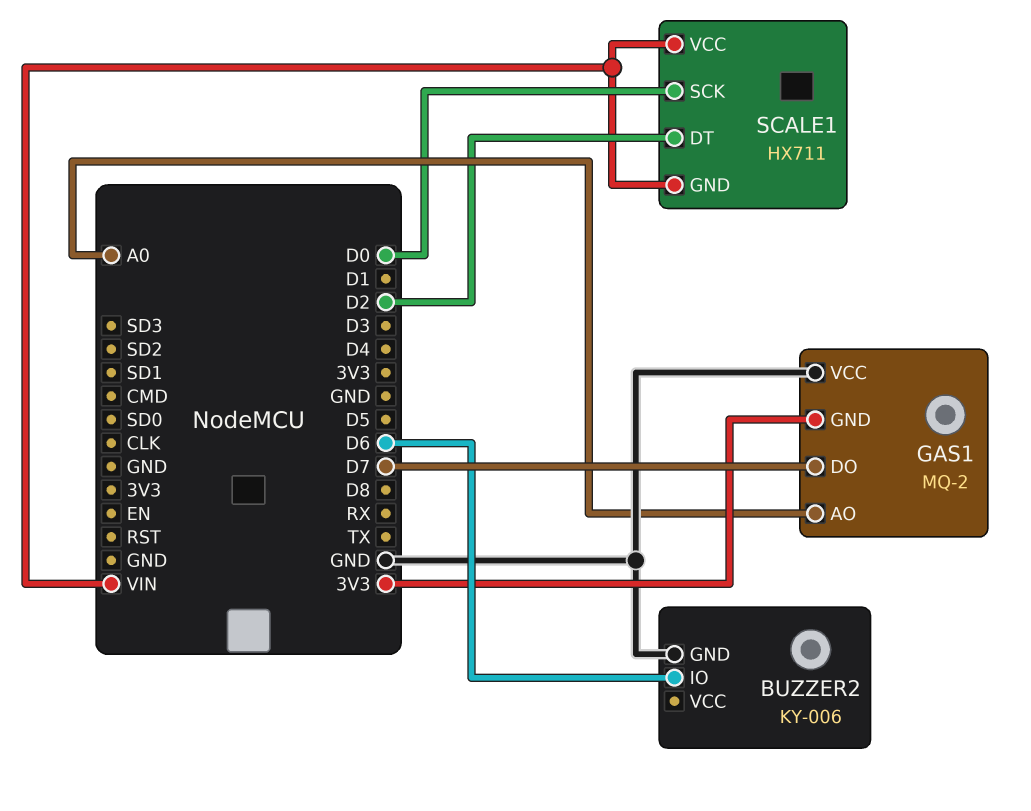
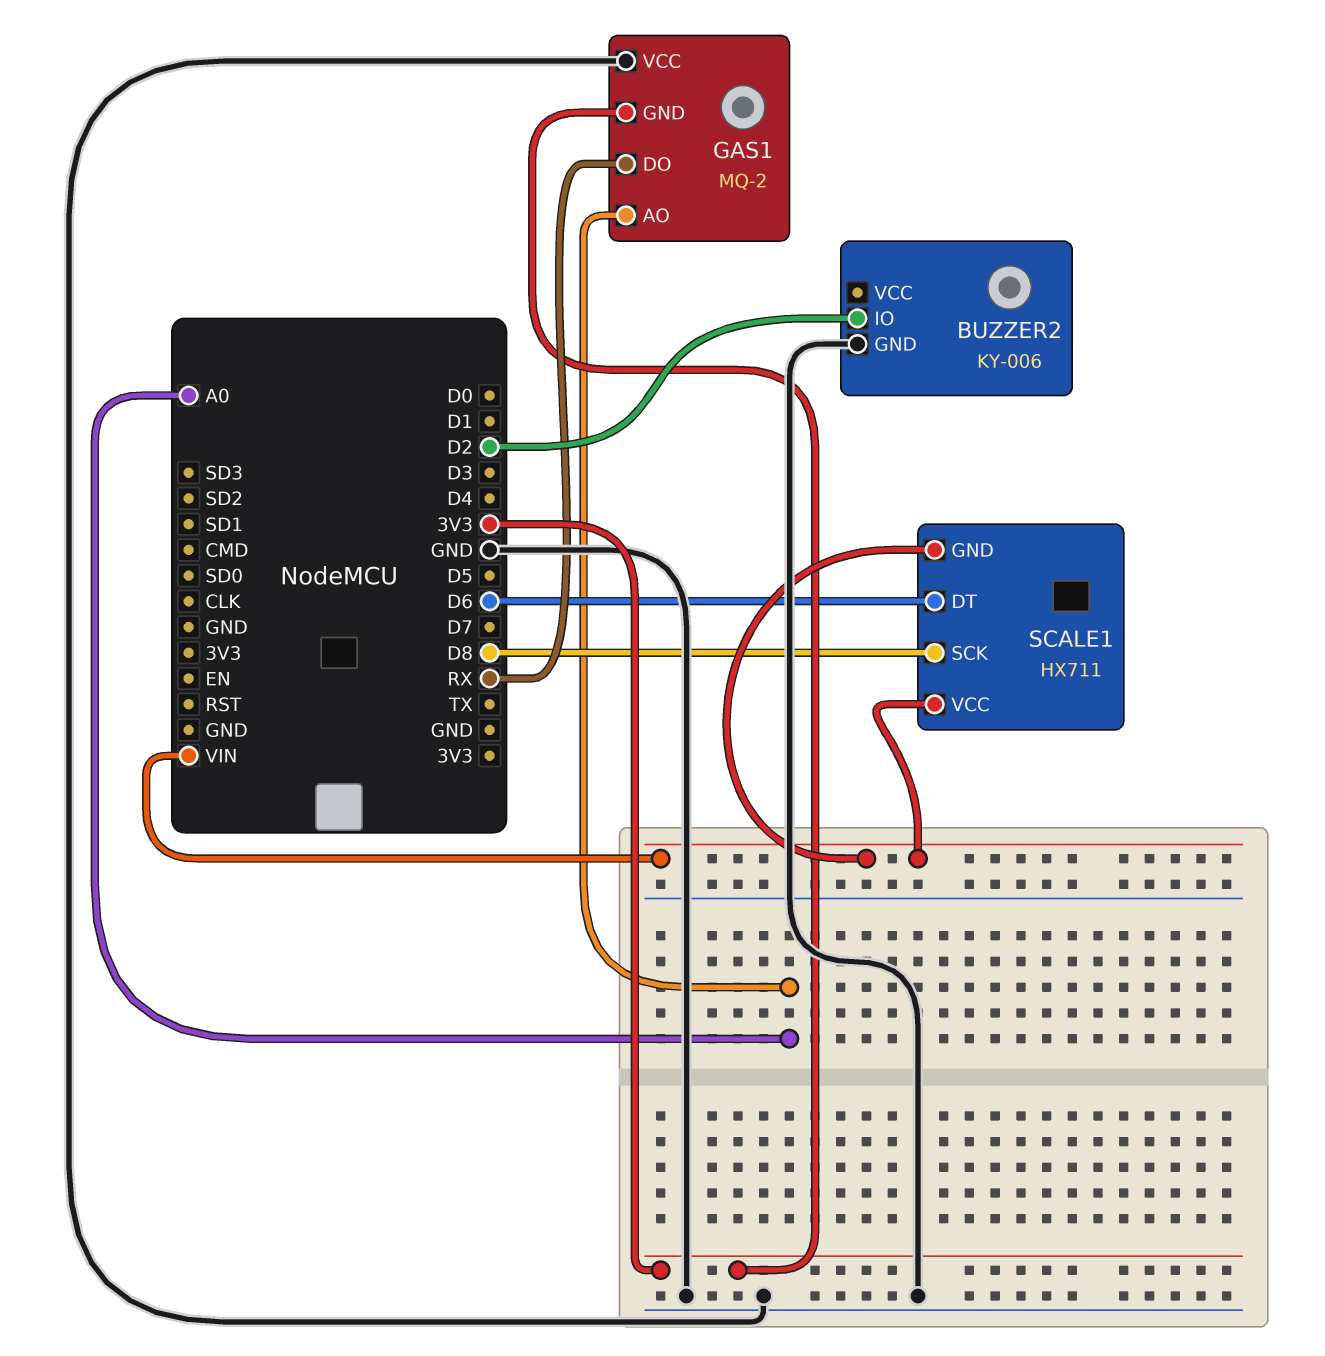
BUZZER2 pin IO: D6 -> D2
GAS1 pin DO: D7 -> RX
SCALE1 pin DT: D2 -> D6
SCALE1 pin SCK: D0 -> D8

